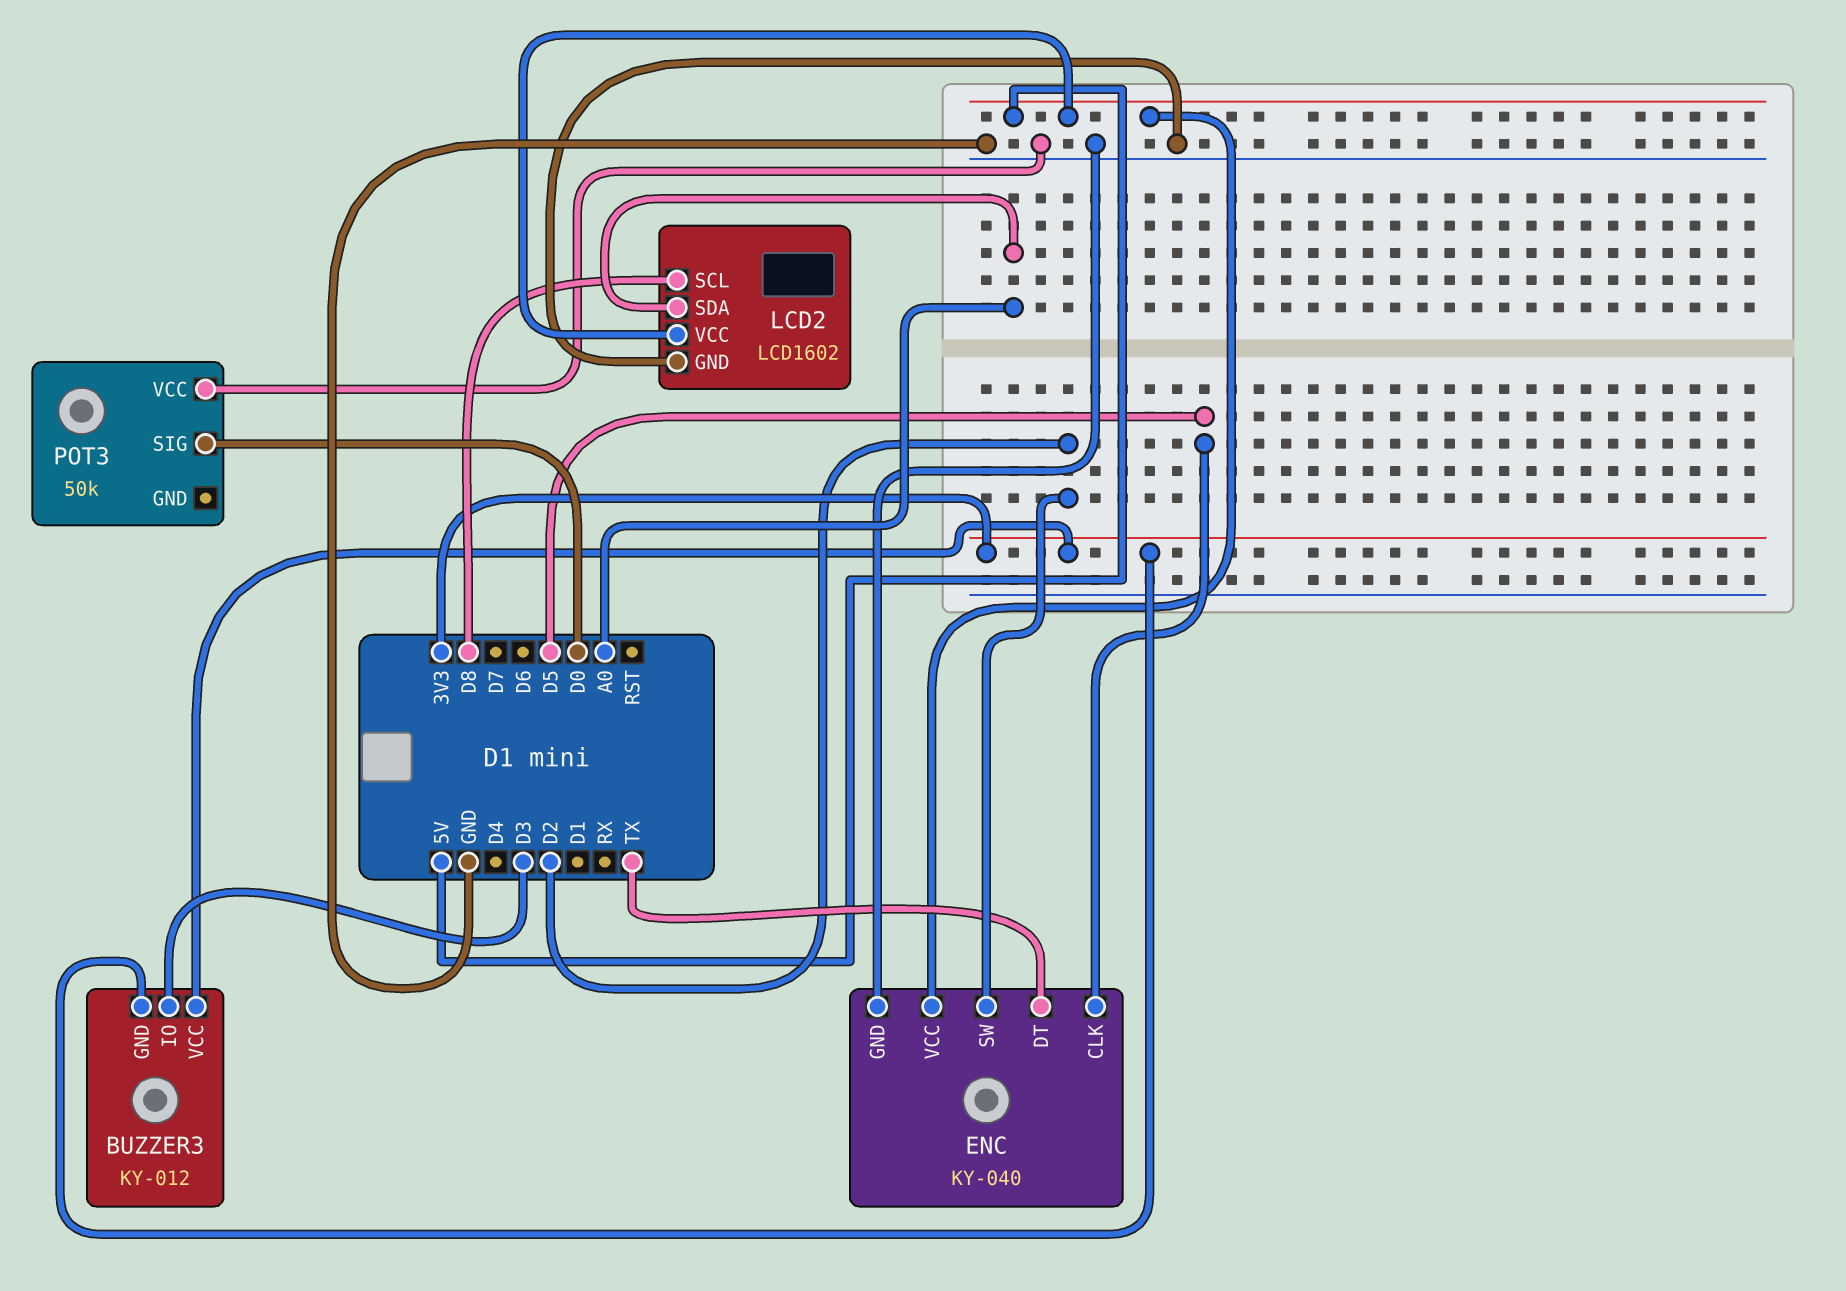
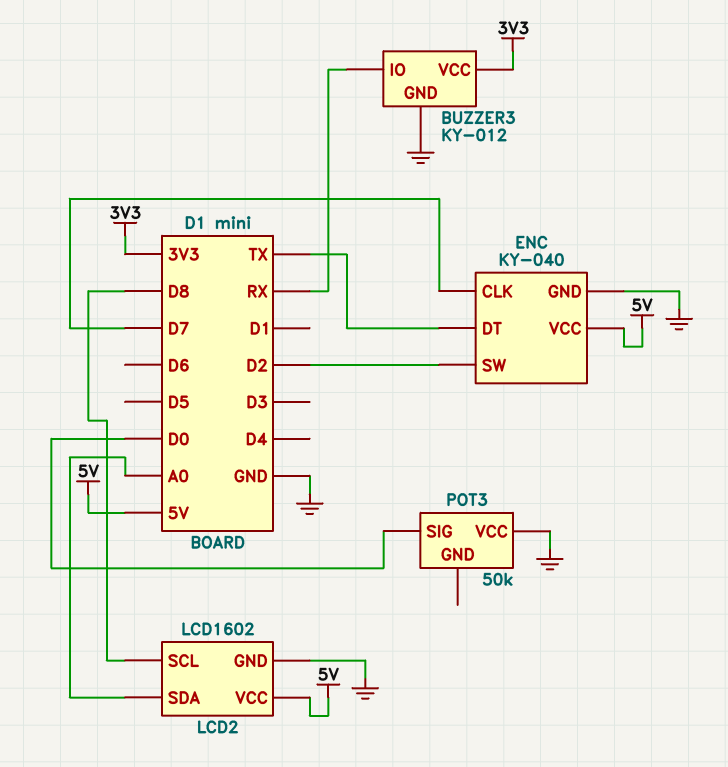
BUZZER3 pin GND: 3V3 -> GND
BUZZER3 pin IO: D3 -> RX
ENC pin CLK: D5 -> D7

